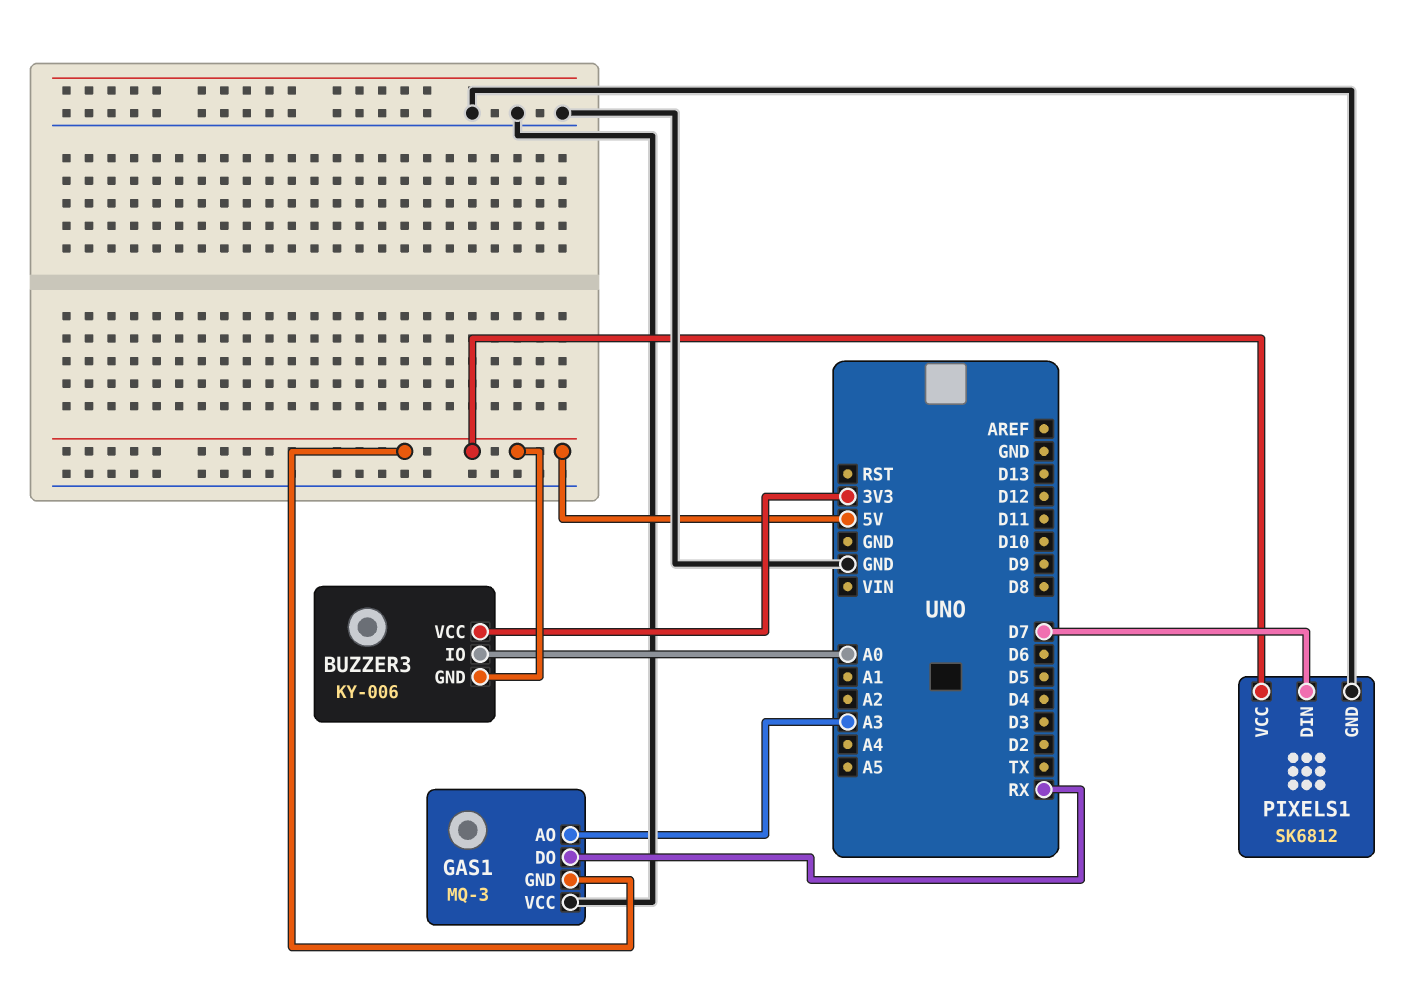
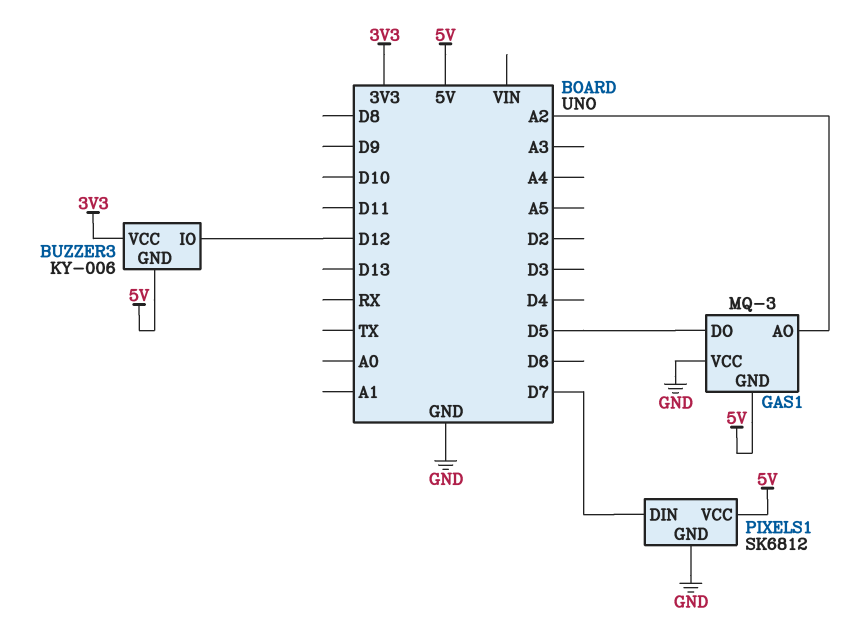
BUZZER3 pin IO: A0 -> D12
GAS1 pin AO: A3 -> A2
GAS1 pin DO: RX -> D5

